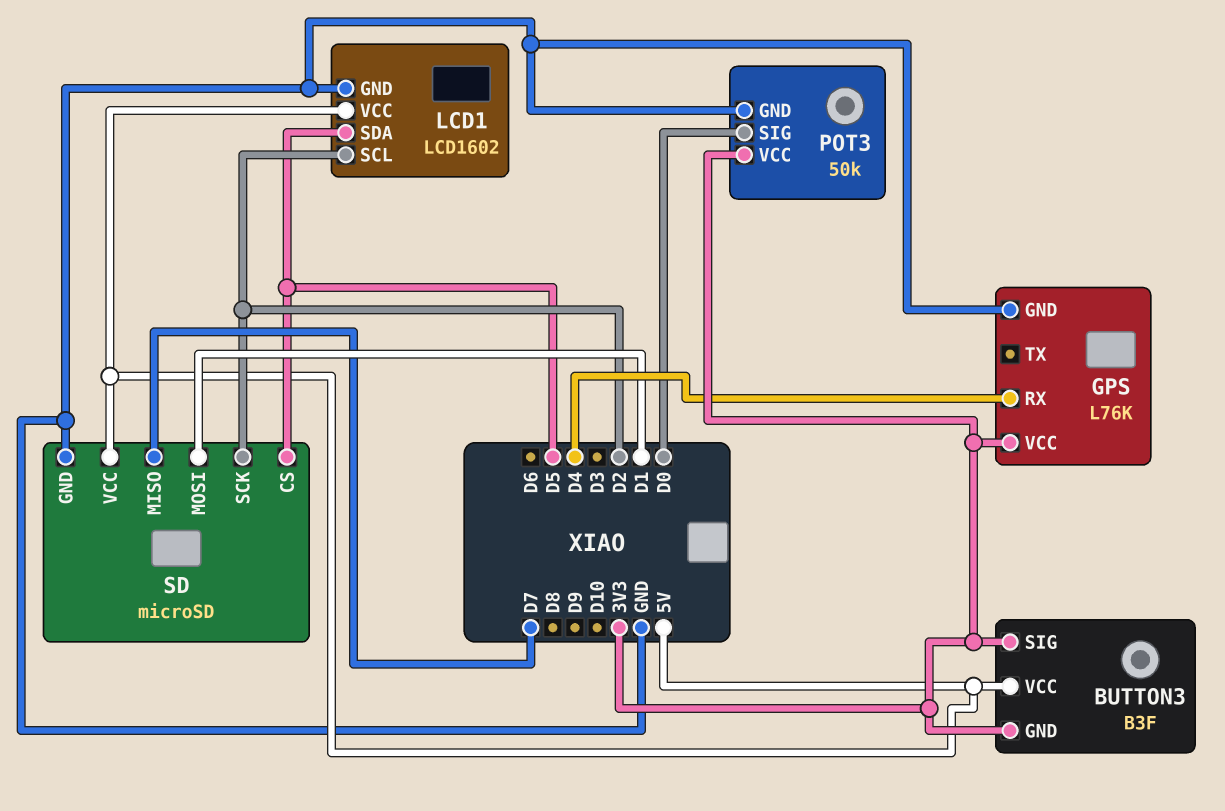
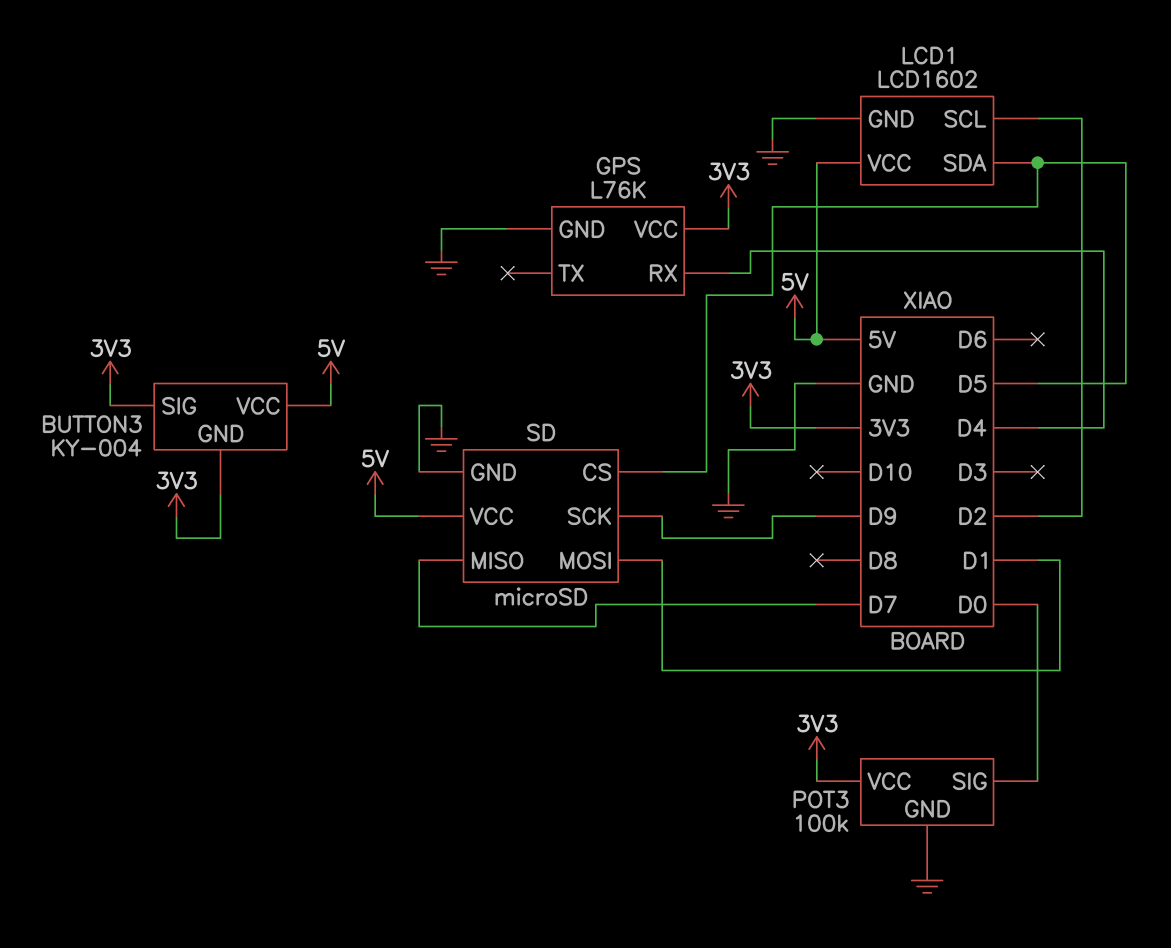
BUTTON3: B3F -> KY-004
POT3: 50k -> 100k
SD pin SCK: D2 -> D9

